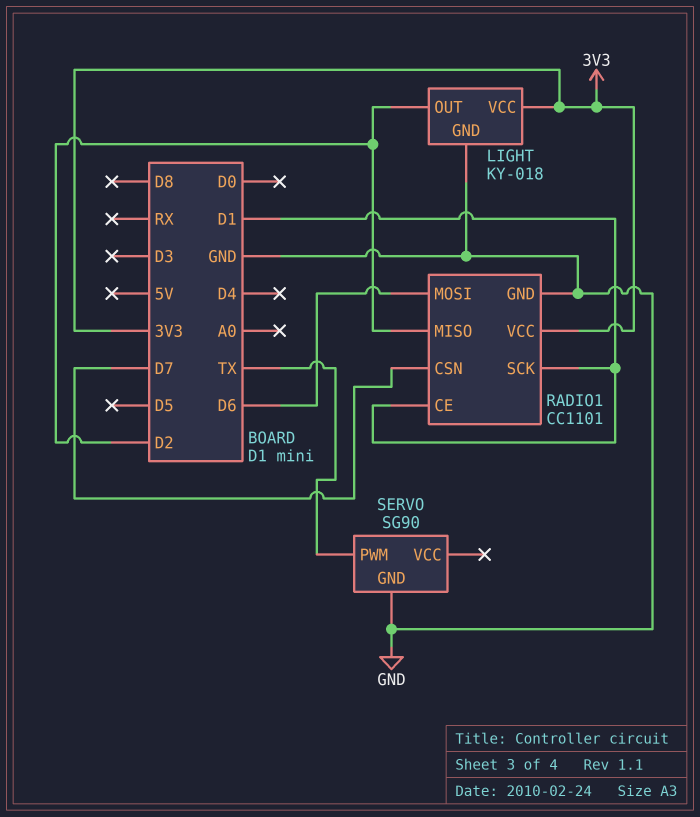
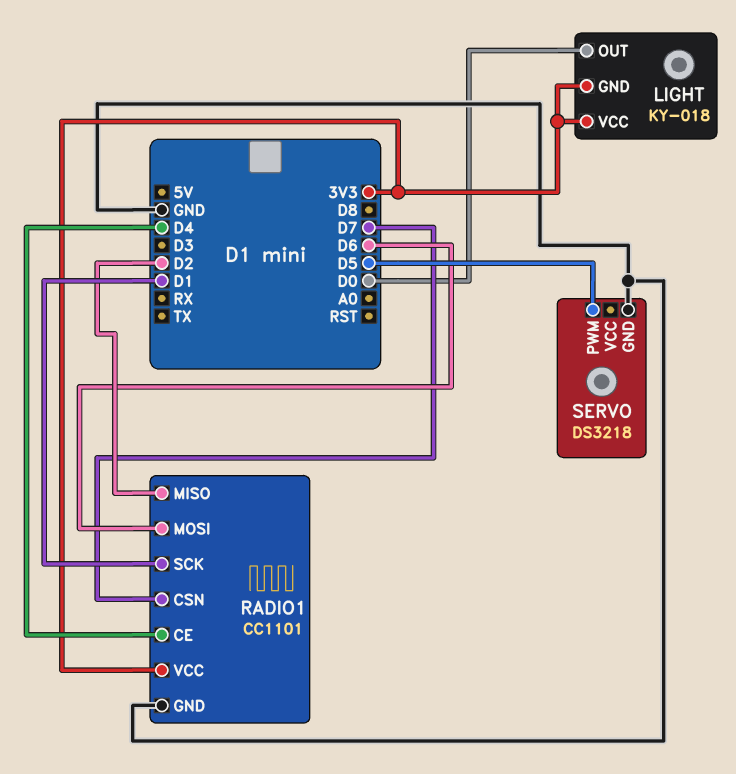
LIGHT pin GND: GND -> 3V3
LIGHT pin OUT: D2 -> D0
RADIO1 pin CE: D1 -> D4
SERVO: SG90 -> DS3218
SERVO pin PWM: TX -> D5

